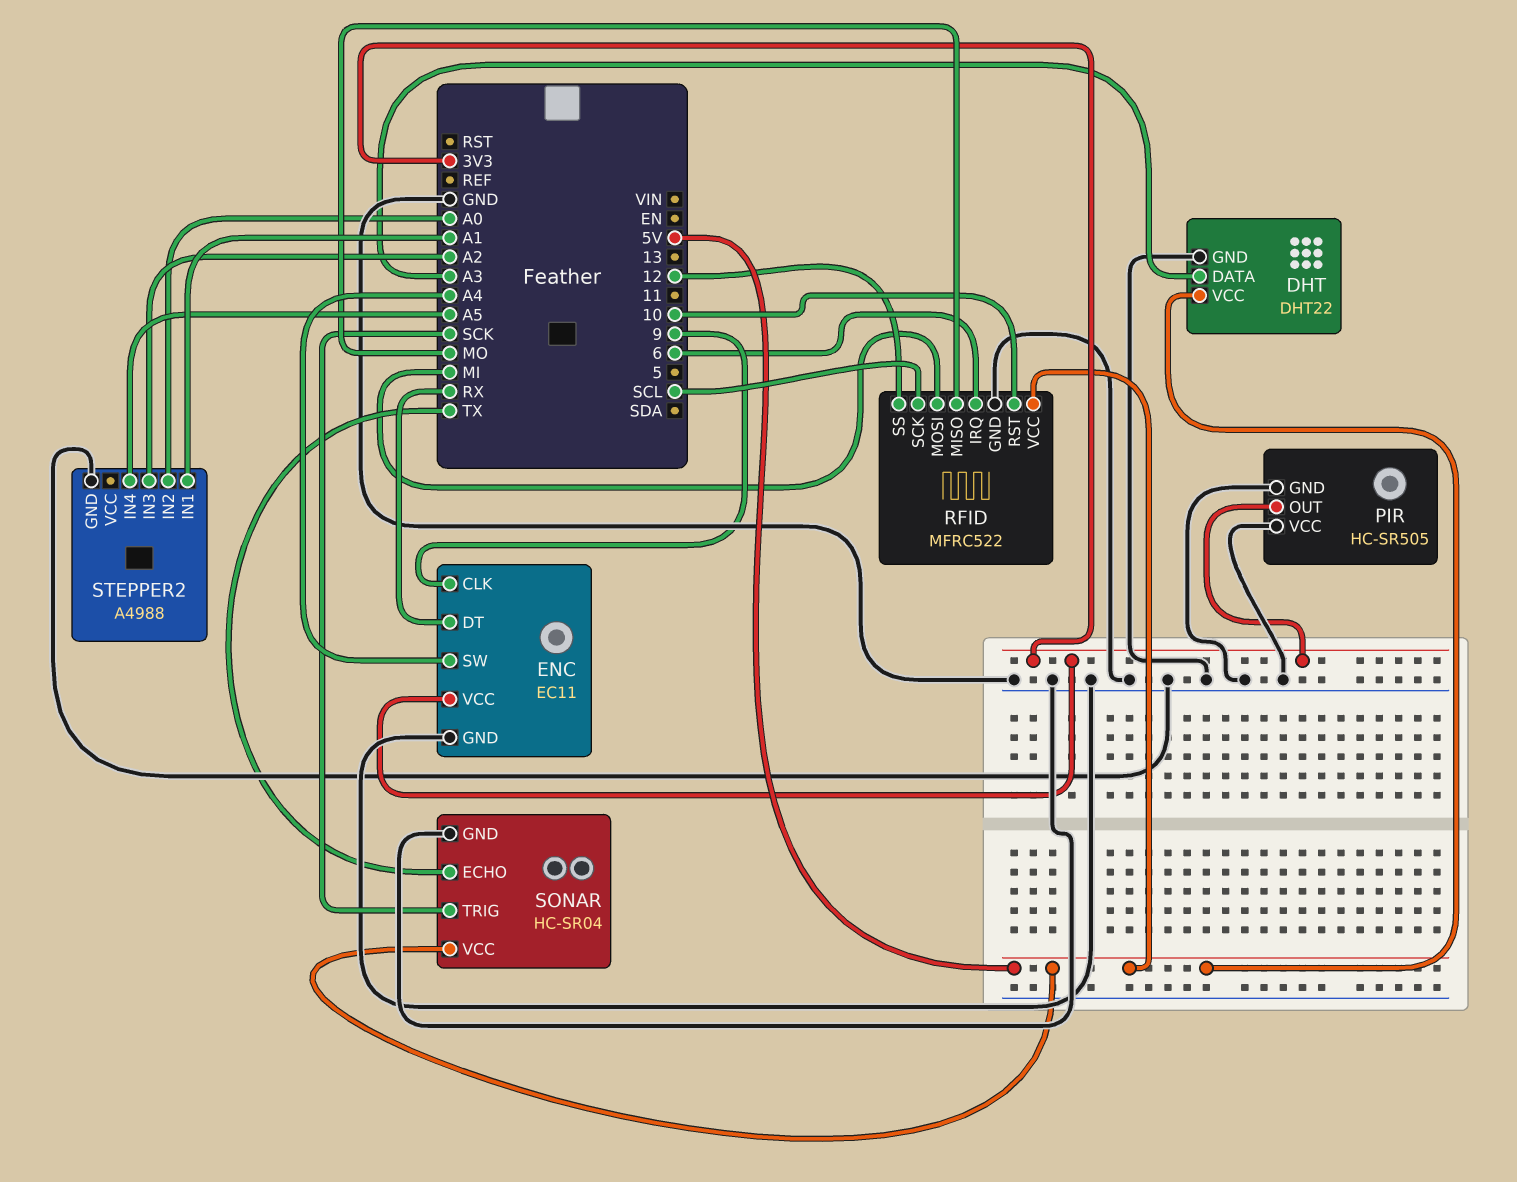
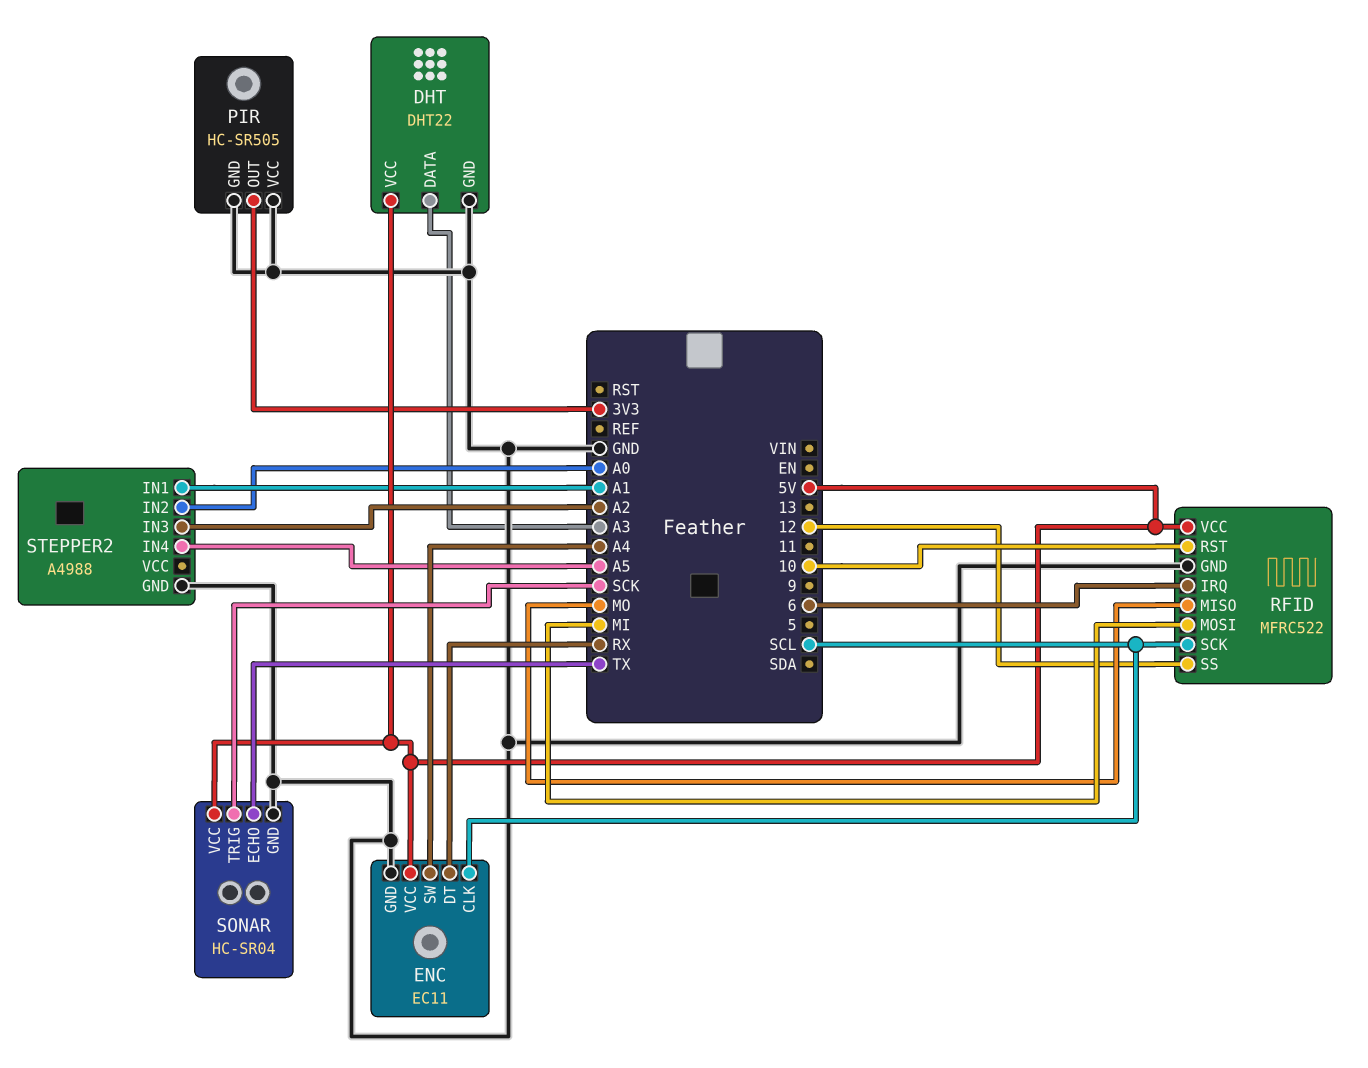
ENC pin CLK: 9 -> SCL
ENC pin VCC: 3V3 -> 5V

